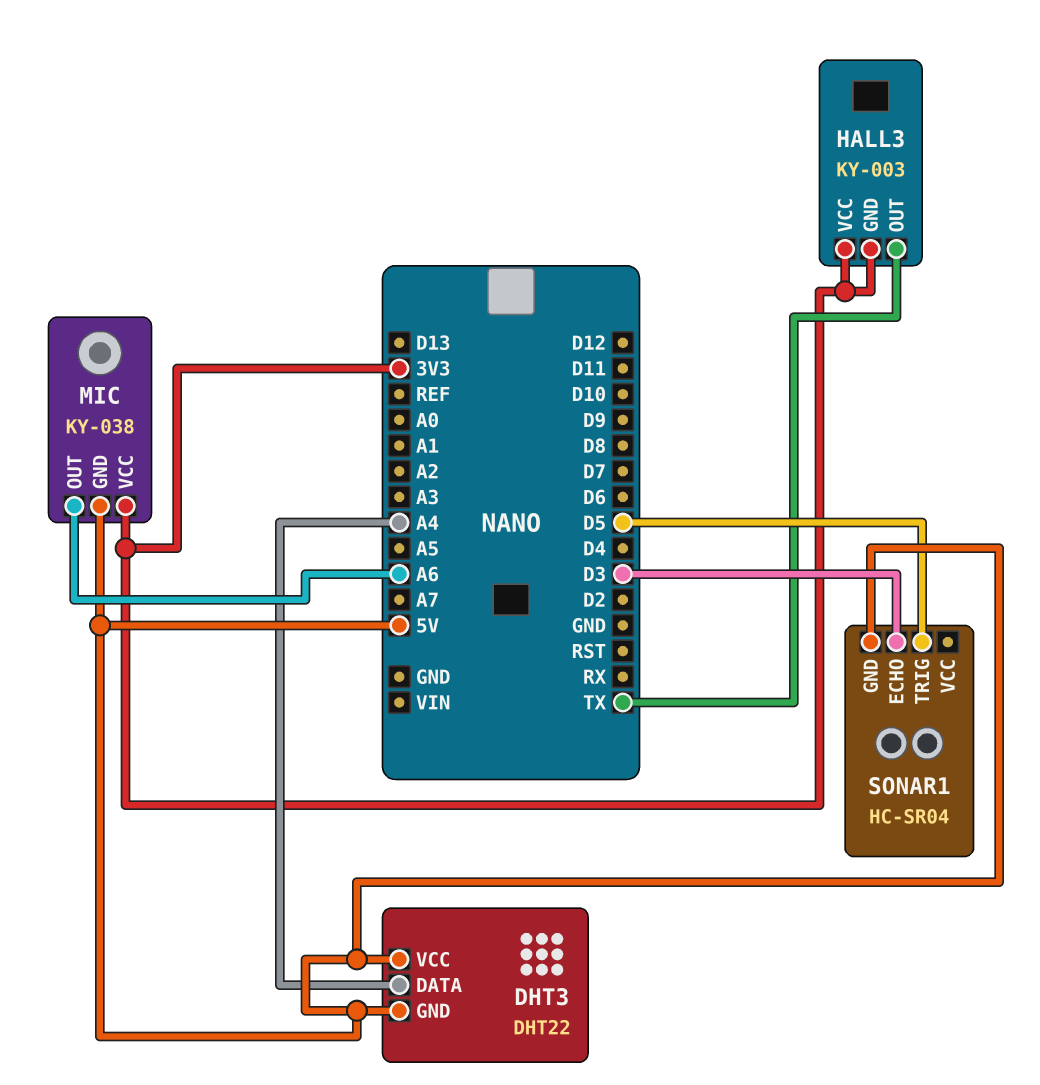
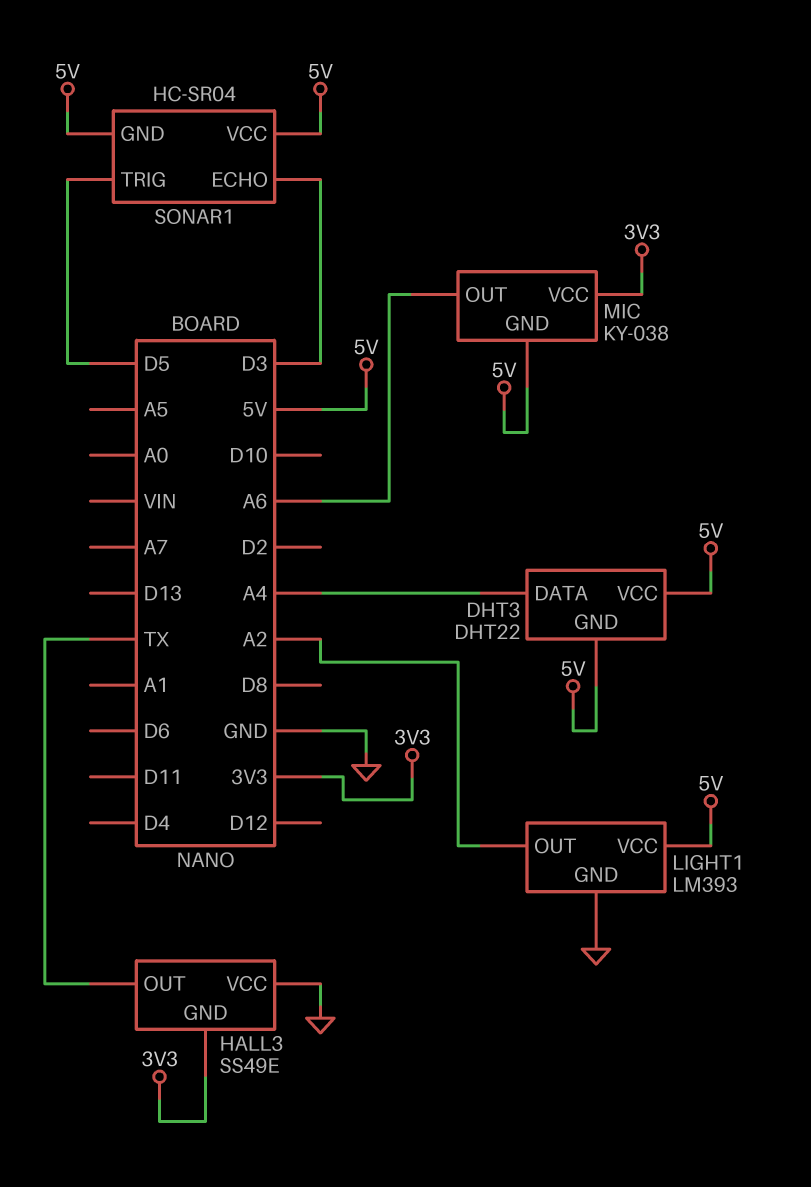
HALL3: KY-003 -> SS49E
HALL3 pin VCC: 3V3 -> GND
LIGHT1: none -> LM393
LIGHT1 pin GND: none -> GND
LIGHT1 pin OUT: none -> A2
LIGHT1 pin VCC: none -> 5V
SONAR1 pin VCC: none -> 5V

